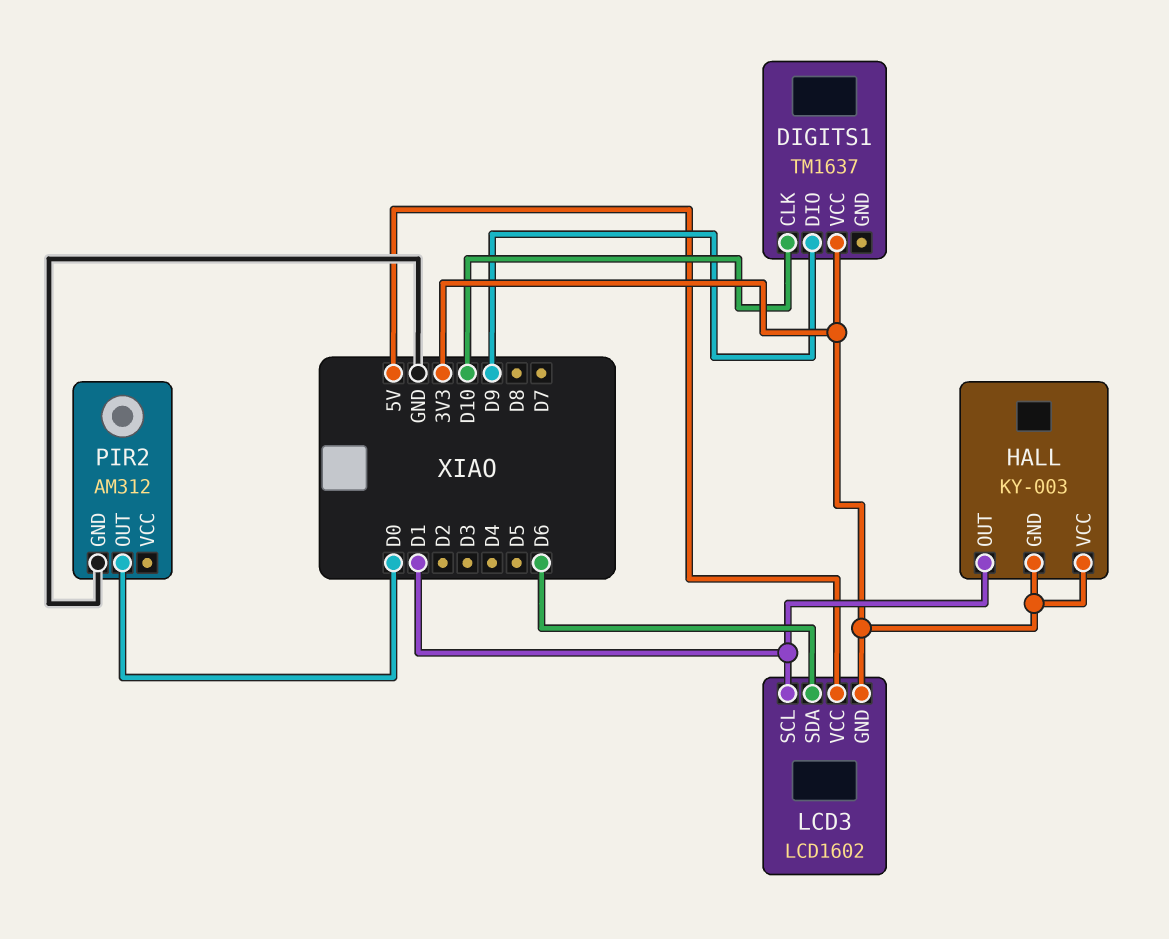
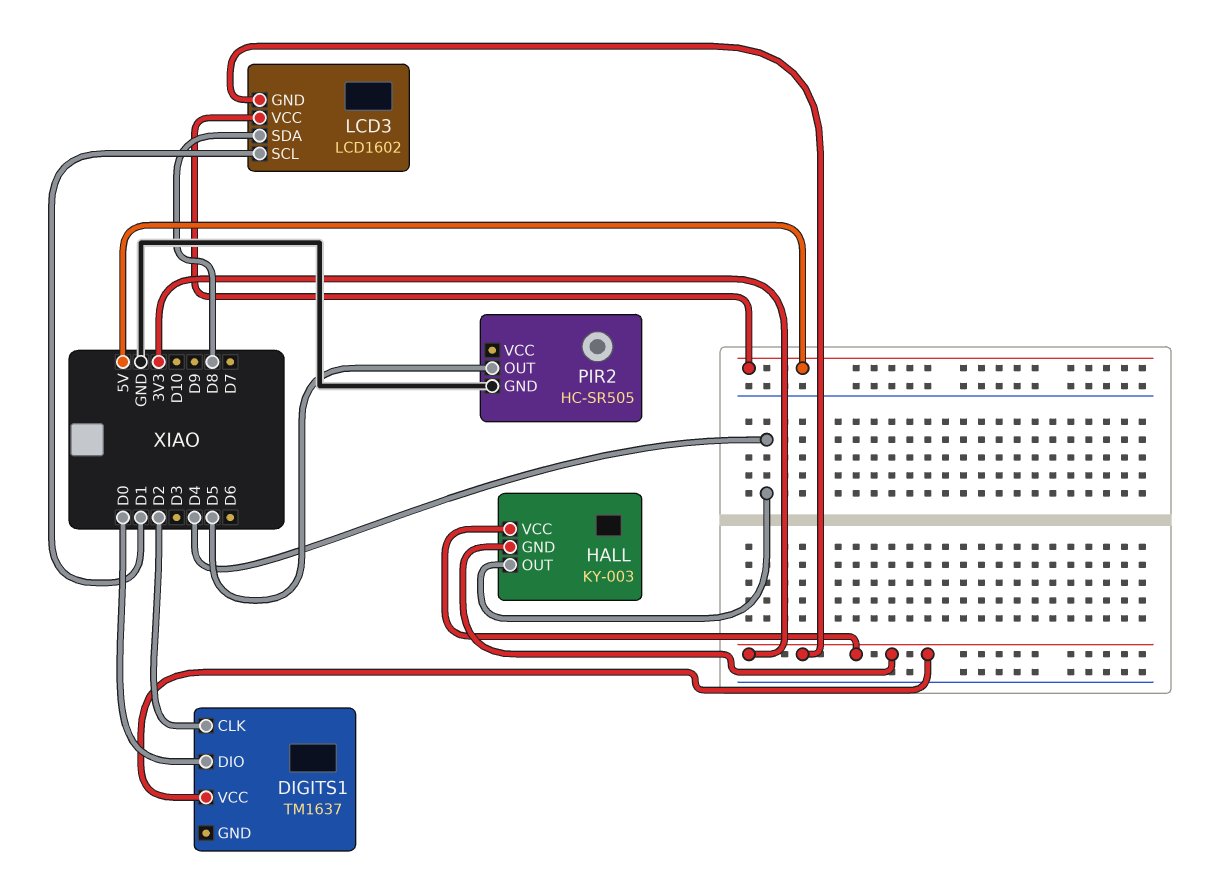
DIGITS1 pin CLK: D10 -> D2
DIGITS1 pin DIO: D9 -> D0
HALL pin OUT: D1 -> D4
LCD3 pin SDA: D6 -> D8
PIR2: AM312 -> HC-SR505
PIR2 pin OUT: D0 -> D5

